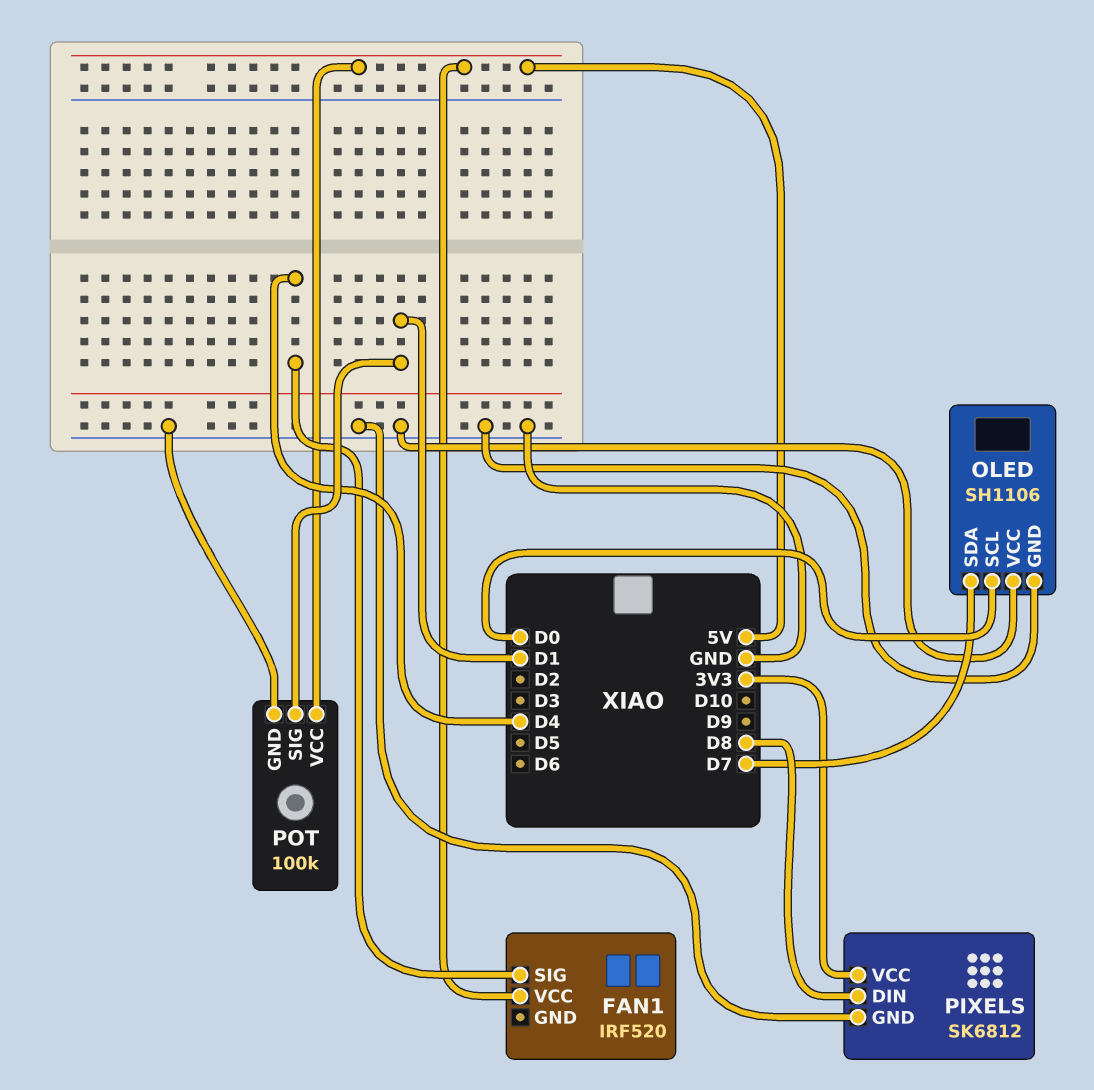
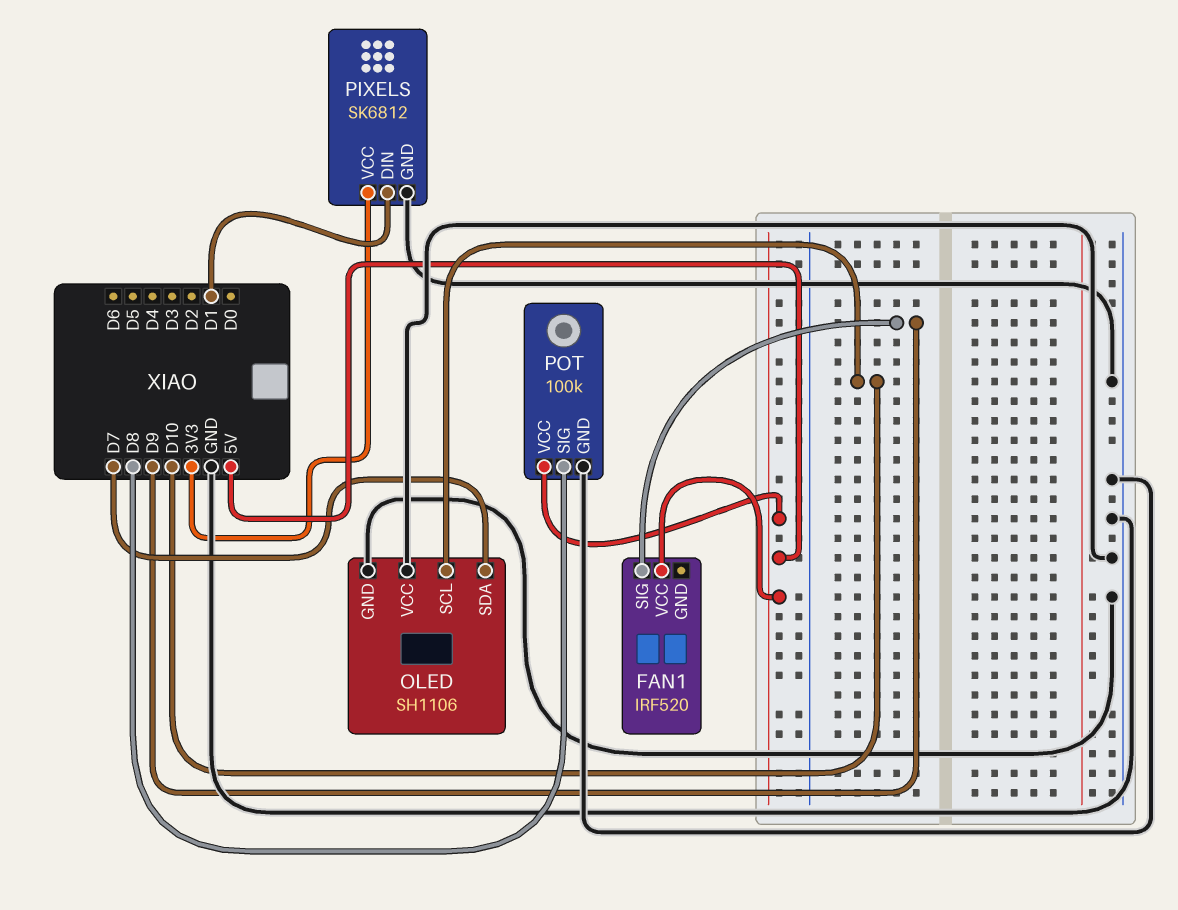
FAN1 pin SIG: D4 -> D9
OLED pin SCL: D0 -> D10
PIXELS pin DIN: D8 -> D1
POT pin SIG: D1 -> D8

